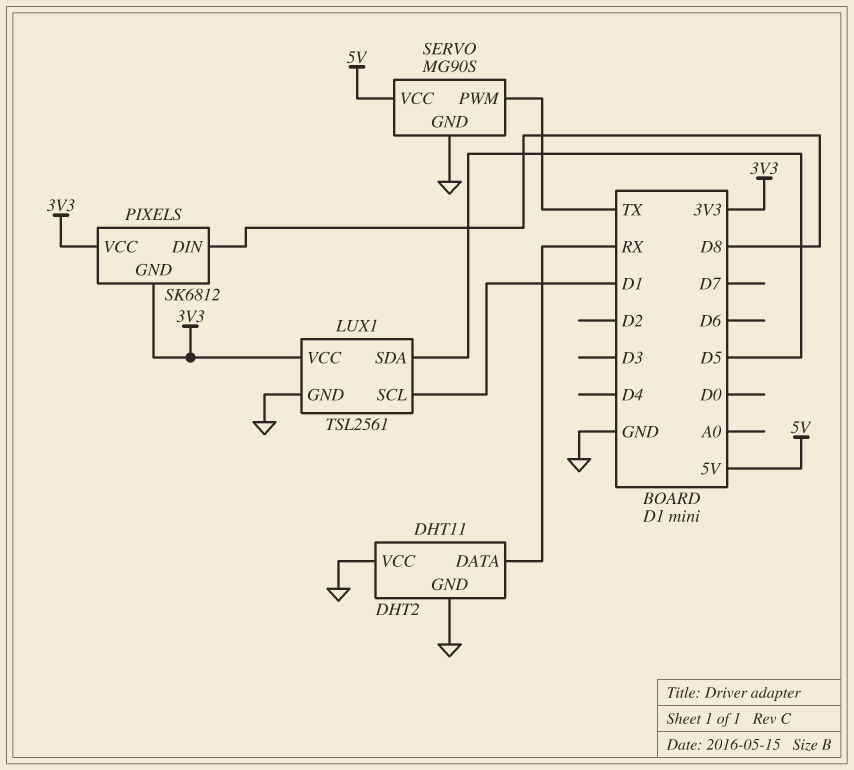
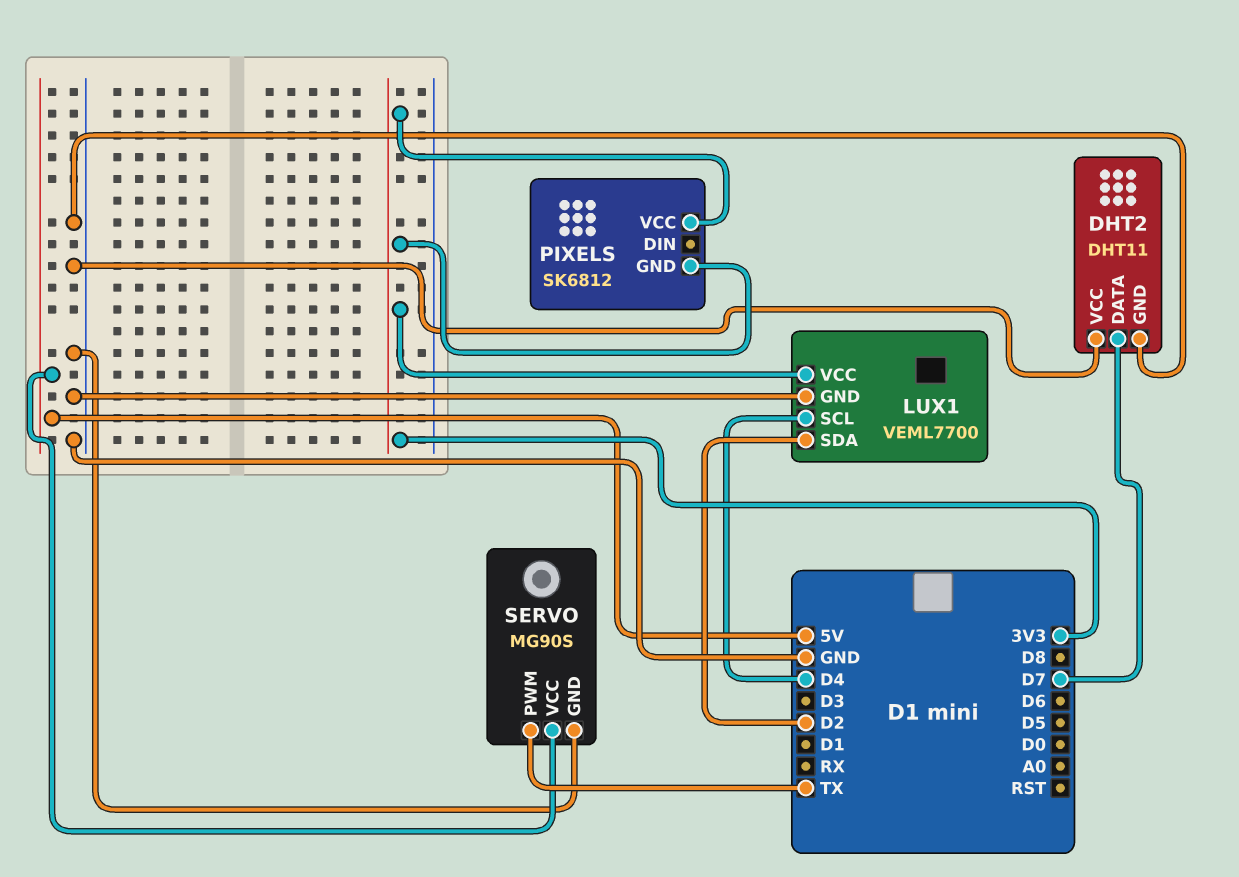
DHT2 pin DATA: RX -> D7
LUX1: TSL2561 -> VEML7700
LUX1 pin SCL: D1 -> D4
LUX1 pin SDA: D5 -> D2
PIXELS pin DIN: D8 -> none

